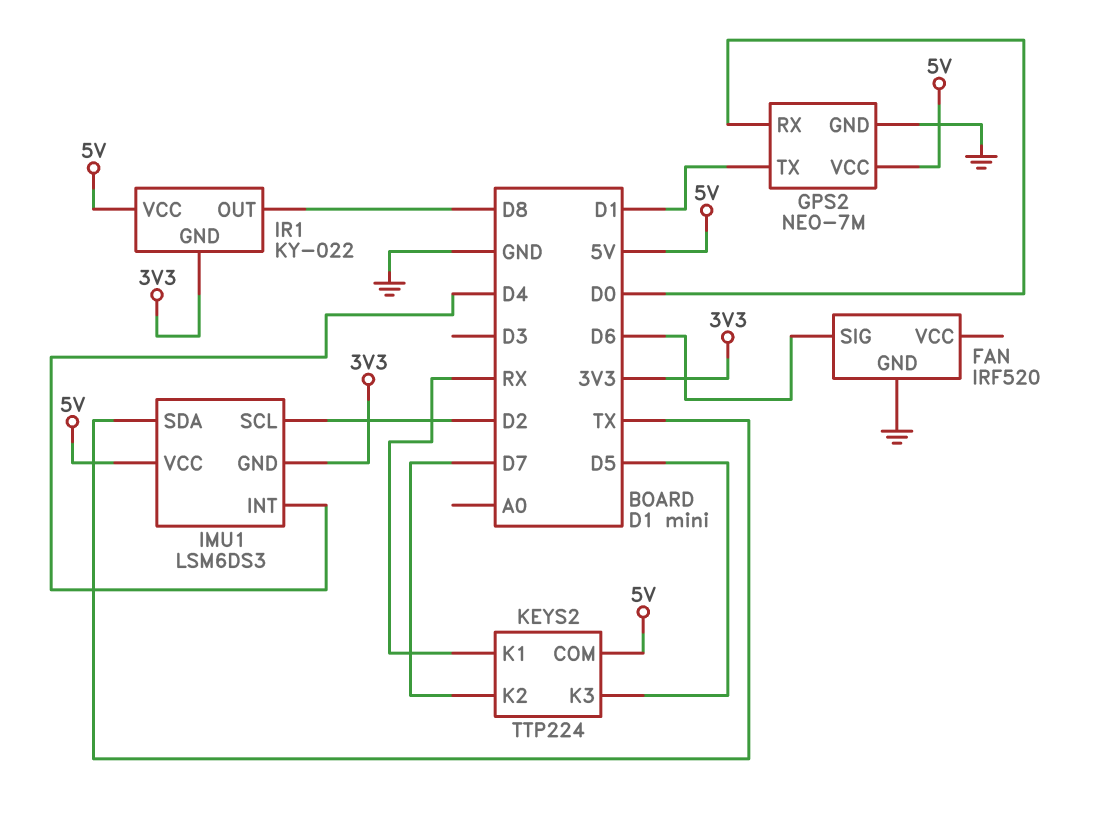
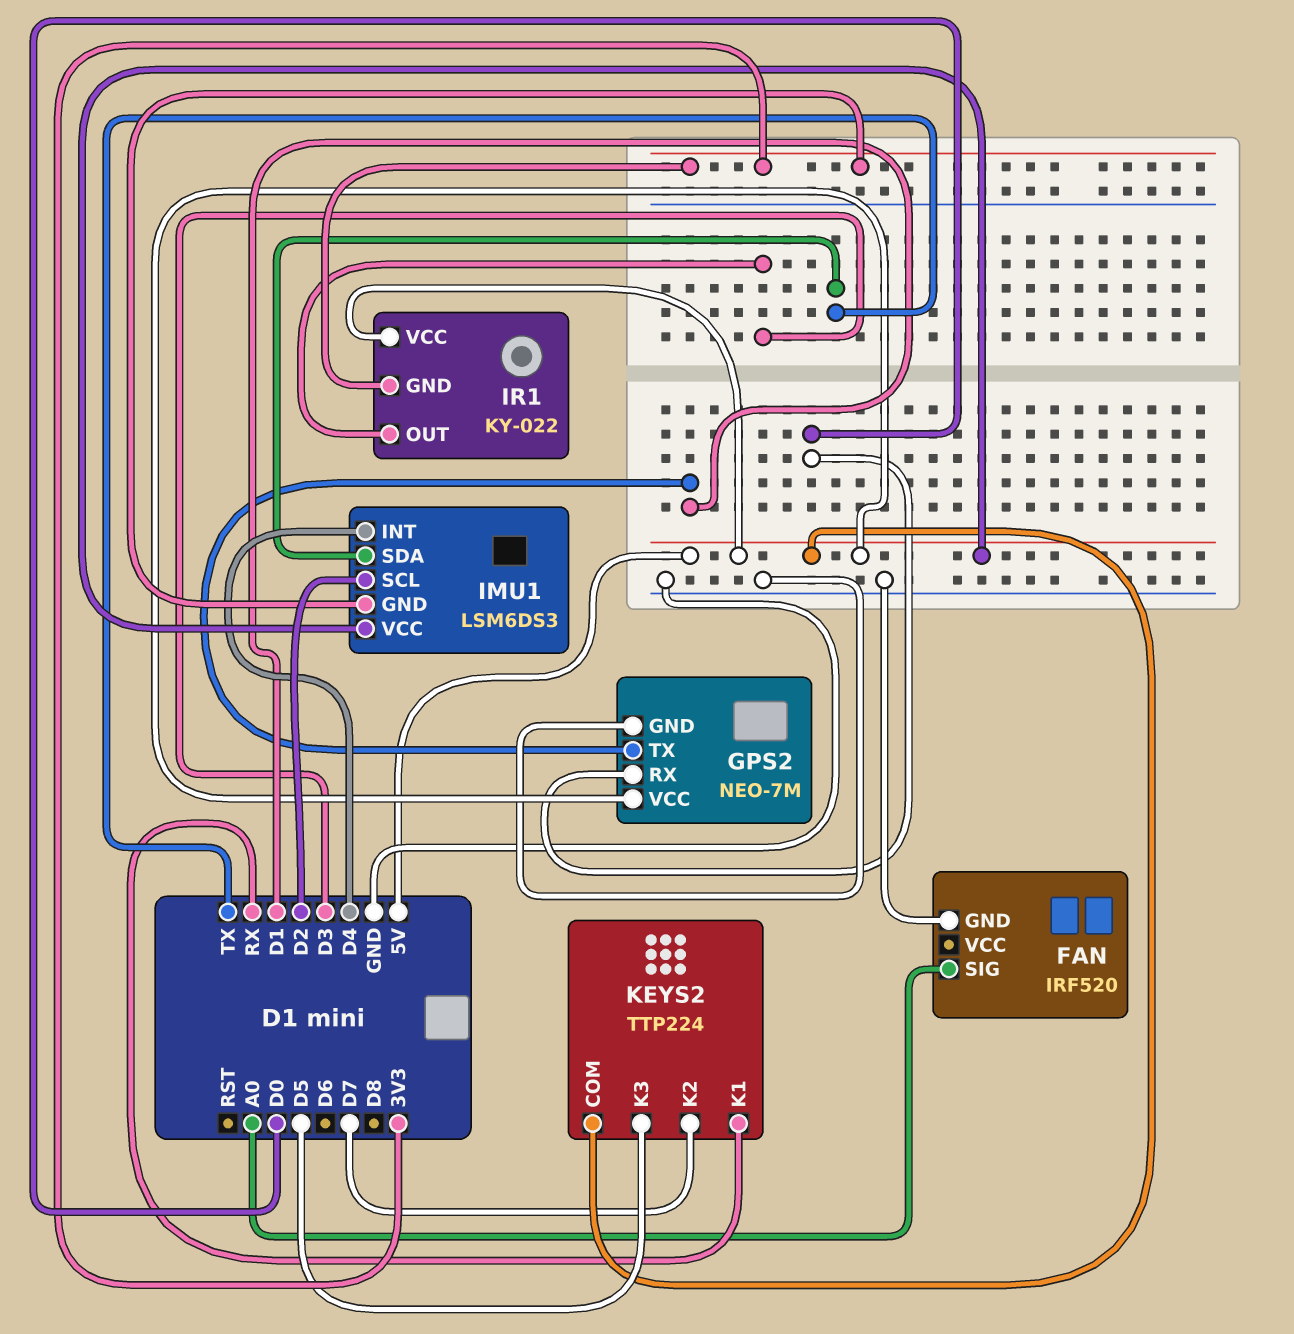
FAN pin SIG: D6 -> A0
IR1 pin OUT: D8 -> D3

